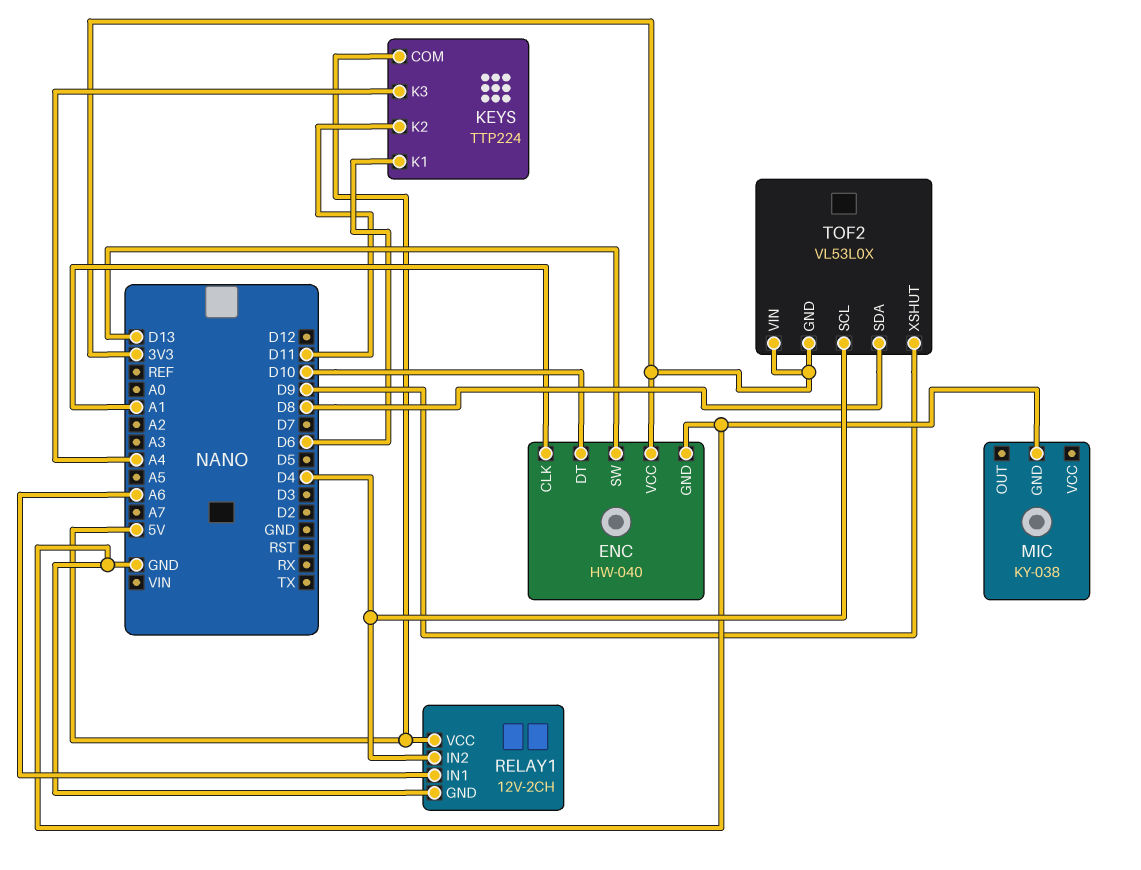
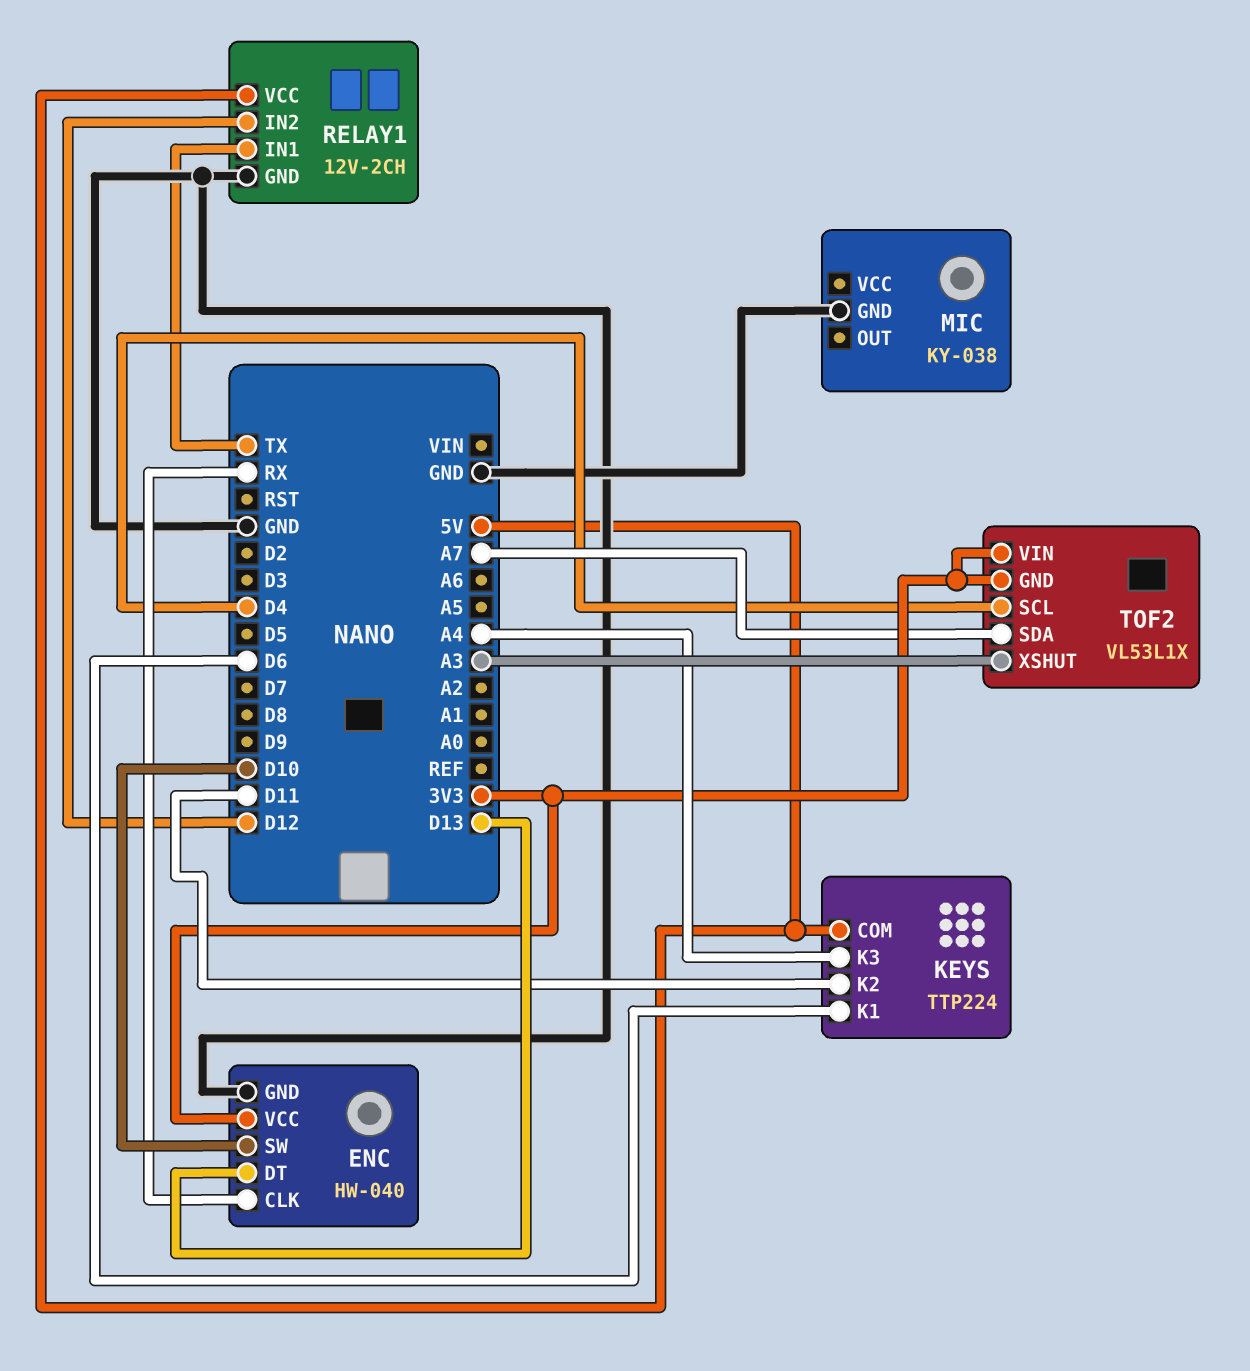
ENC pin CLK: A1 -> RX
ENC pin DT: D10 -> D13
ENC pin SW: D13 -> D10
RELAY1 pin IN1: A6 -> TX
RELAY1 pin IN2: D4 -> D12
TOF2: VL53L0X -> VL53L1X
TOF2 pin SDA: D8 -> A7
TOF2 pin XSHUT: D9 -> A3

